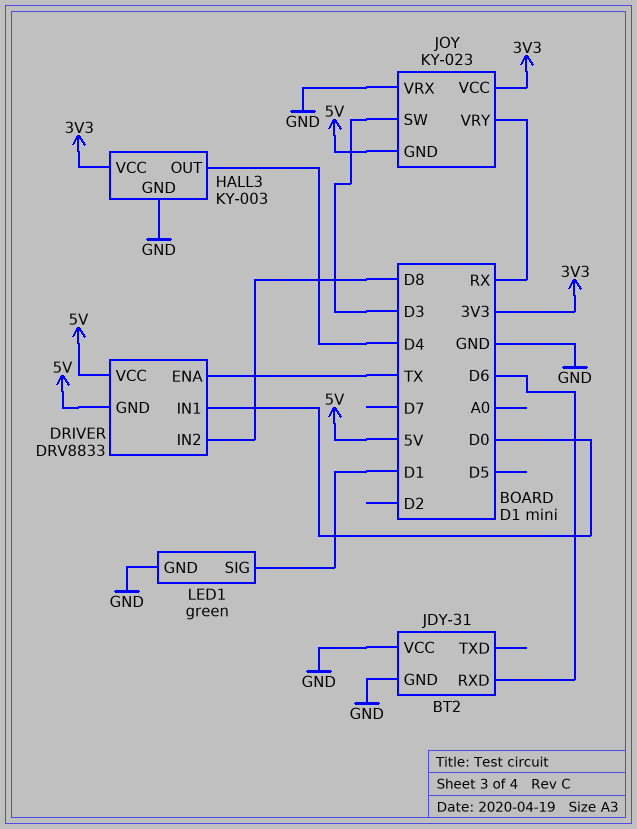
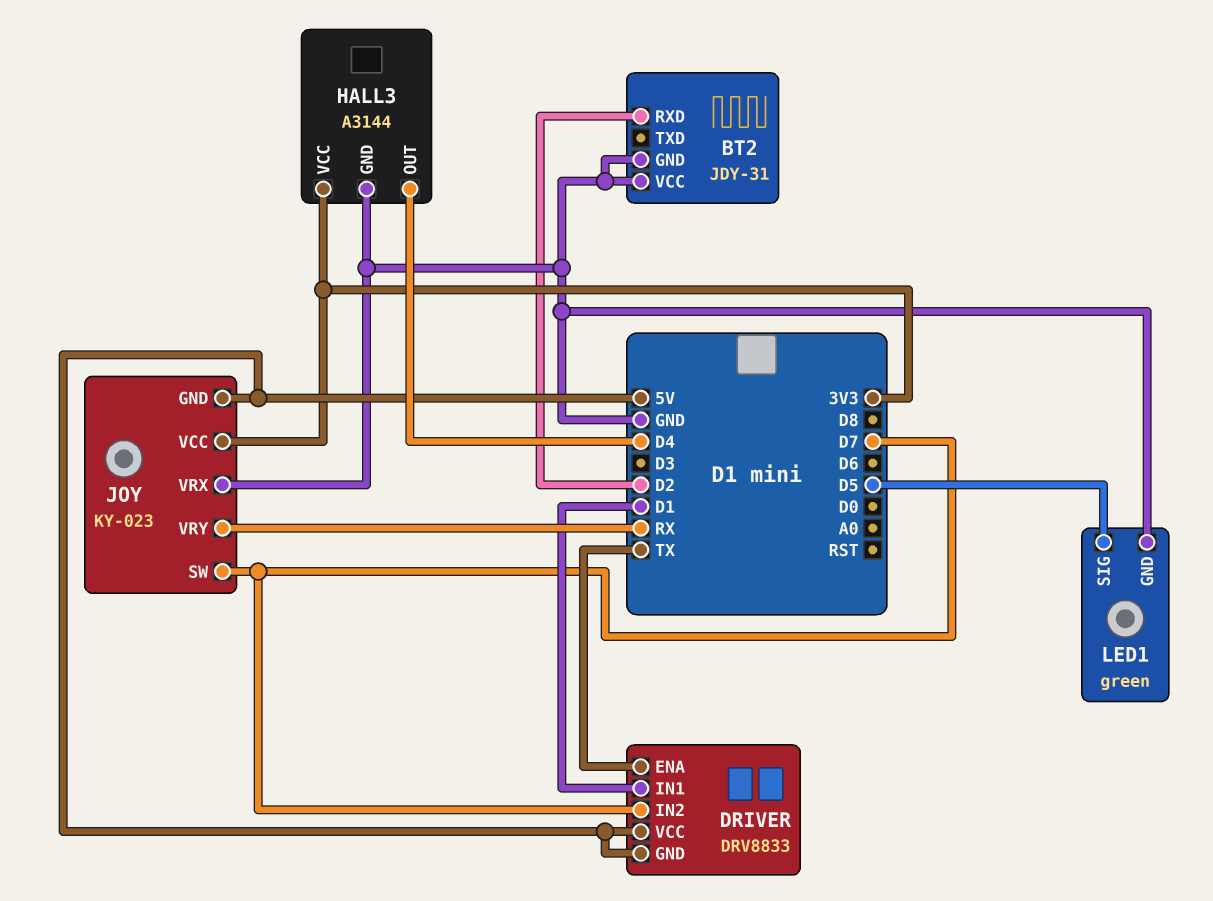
BT2 pin RXD: D6 -> D2
DRIVER pin IN1: D0 -> D1
DRIVER pin IN2: D8 -> D7
HALL3: KY-003 -> A3144
JOY pin SW: D3 -> D7
LED1 pin SIG: D1 -> D5

